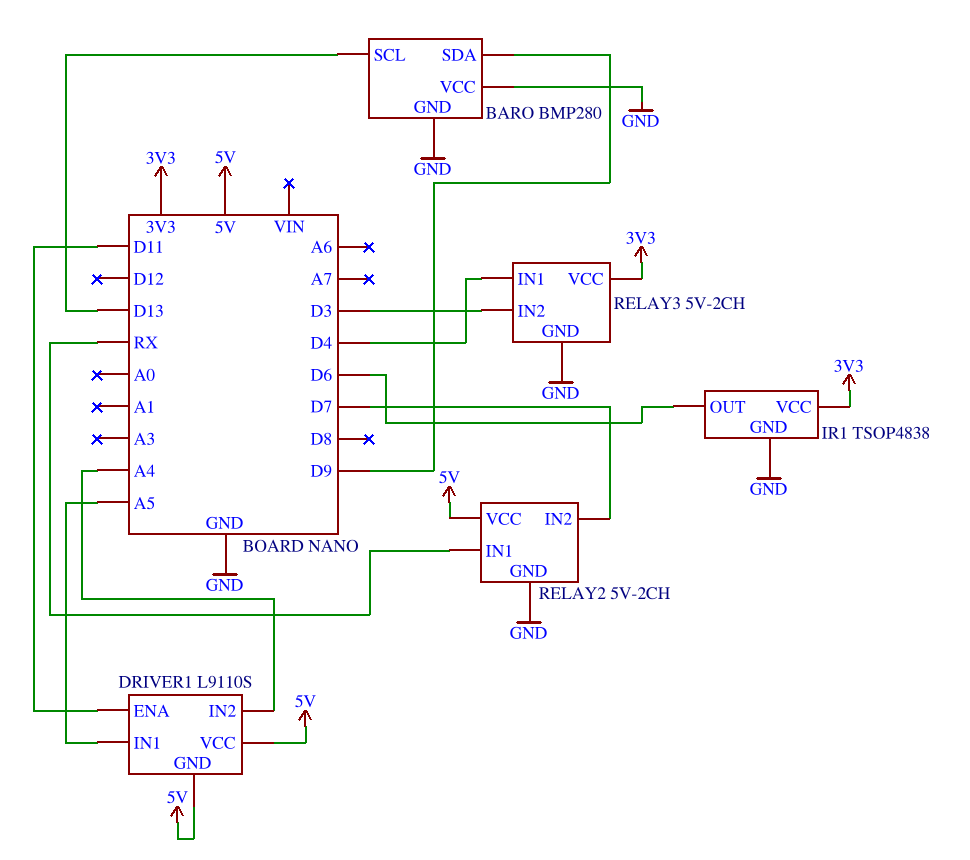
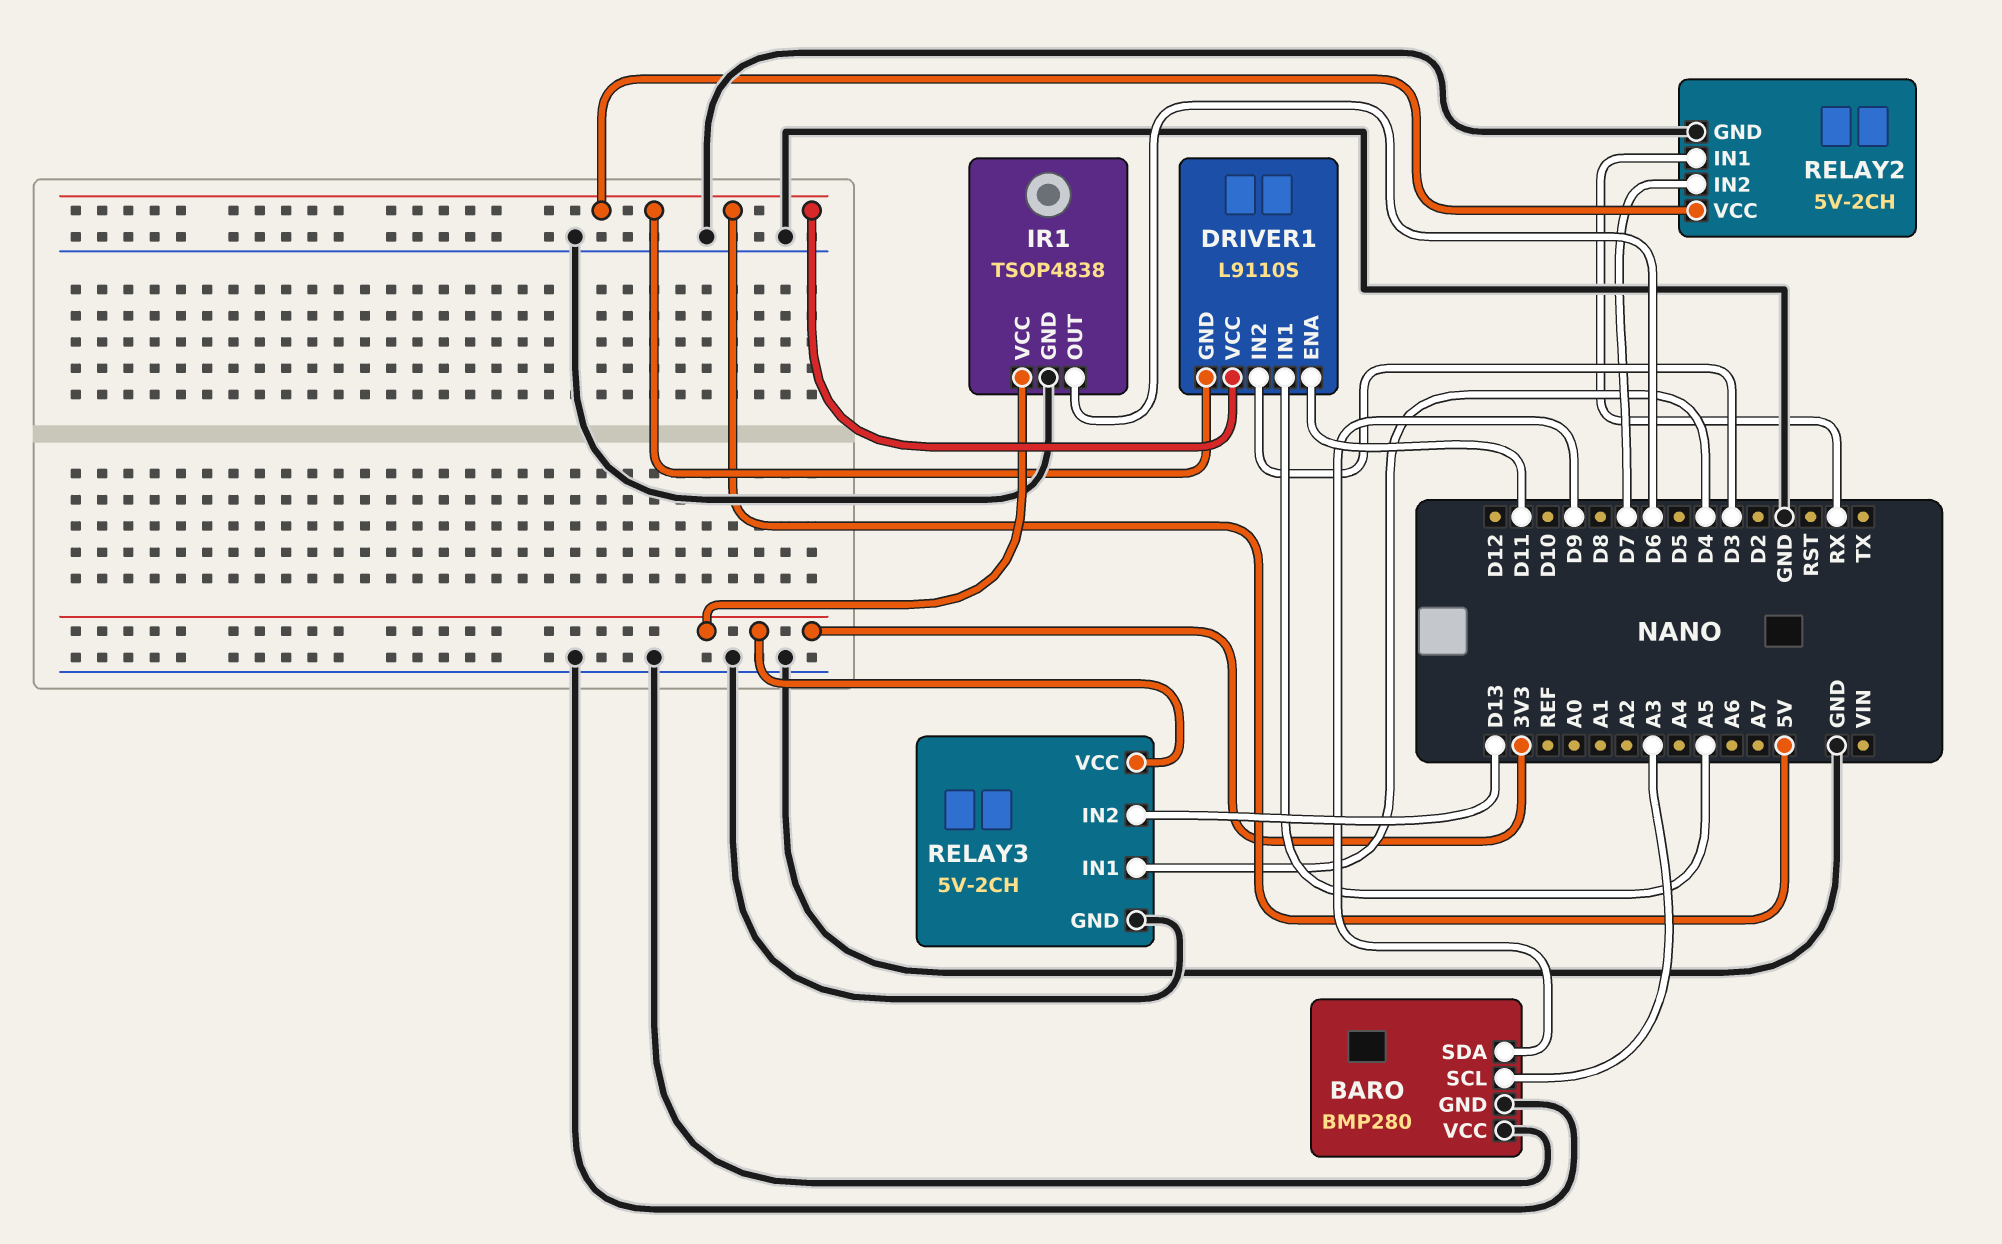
BARO pin SCL: D13 -> A3
DRIVER1 pin IN2: A4 -> D3
RELAY3 pin IN2: D3 -> D13

